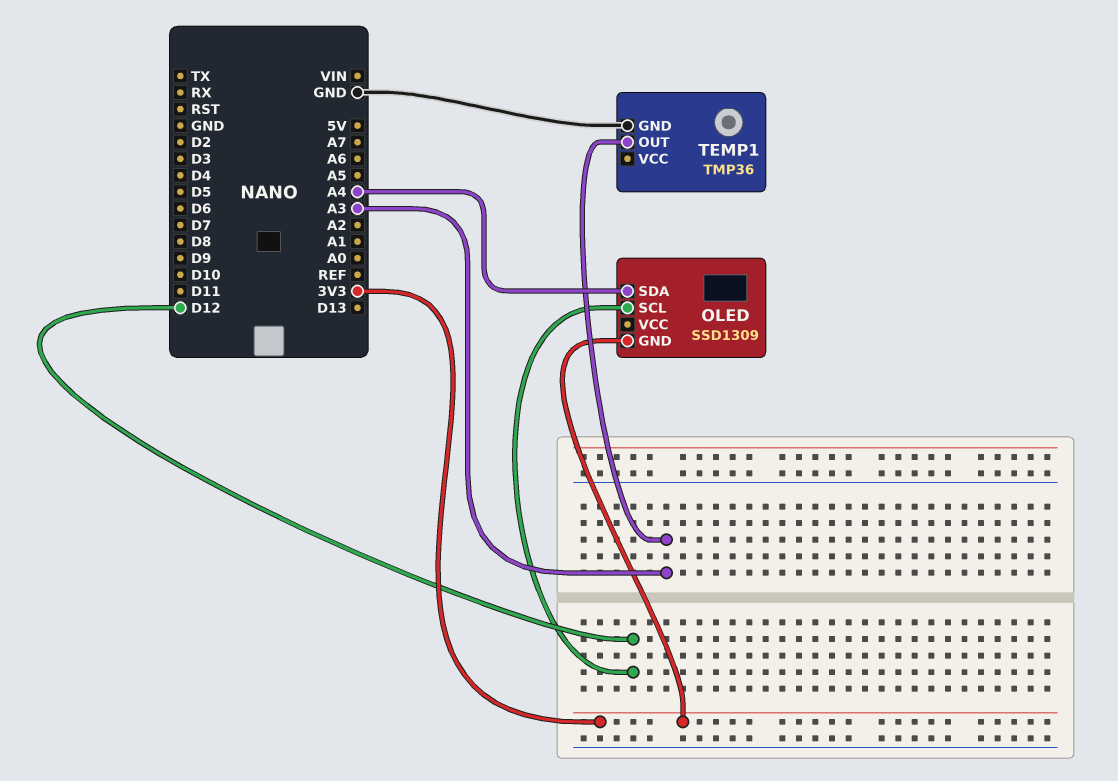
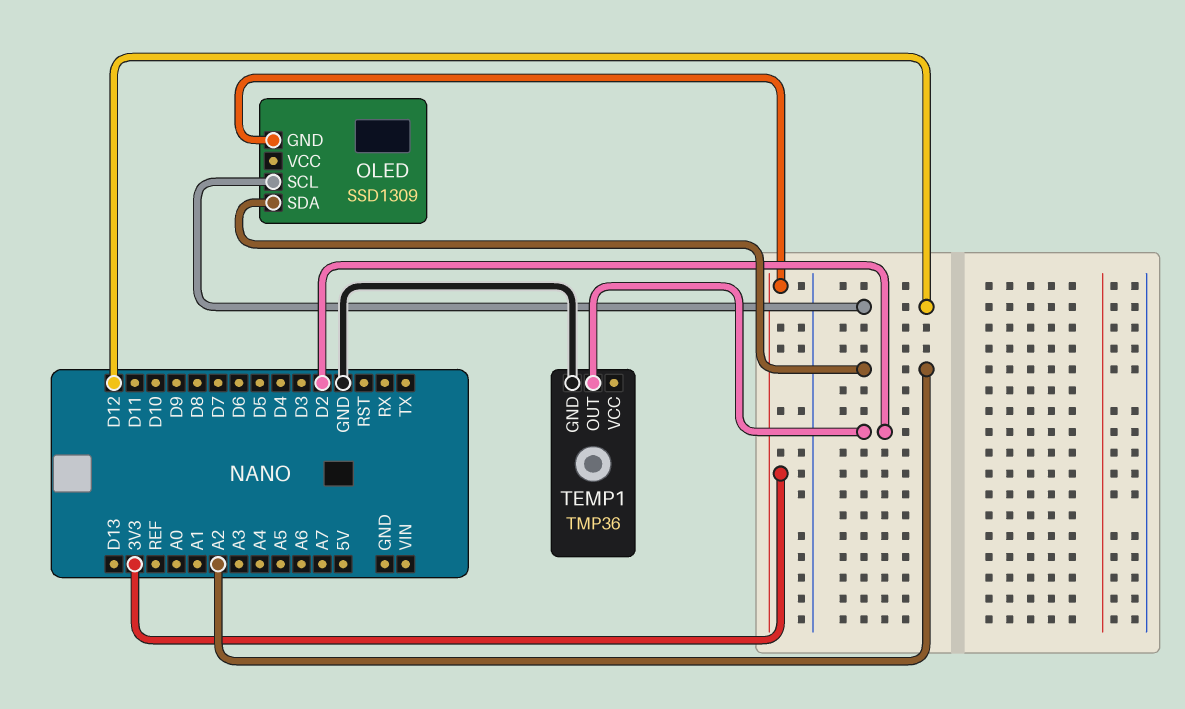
OLED pin SDA: A4 -> A2
TEMP1 pin OUT: A3 -> D2

